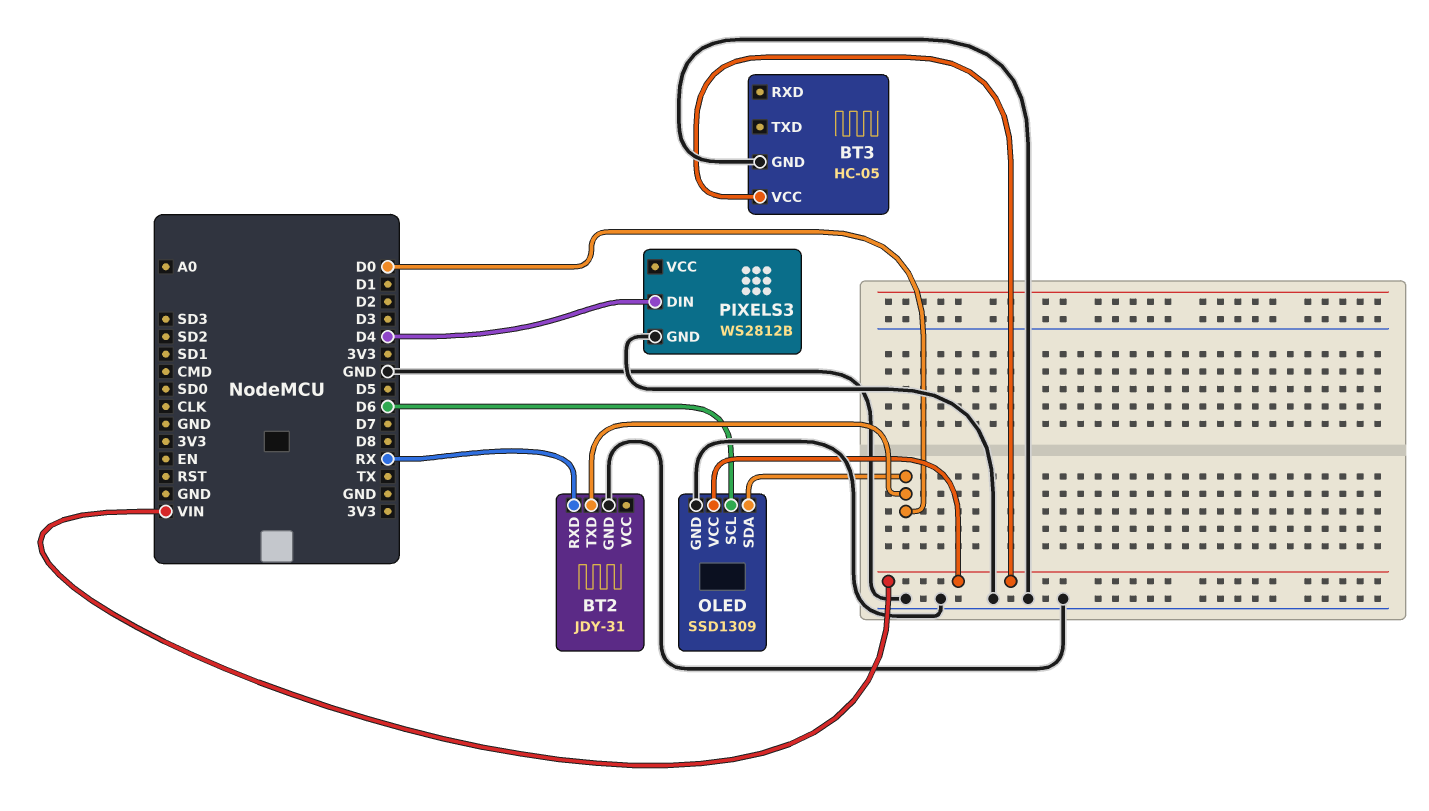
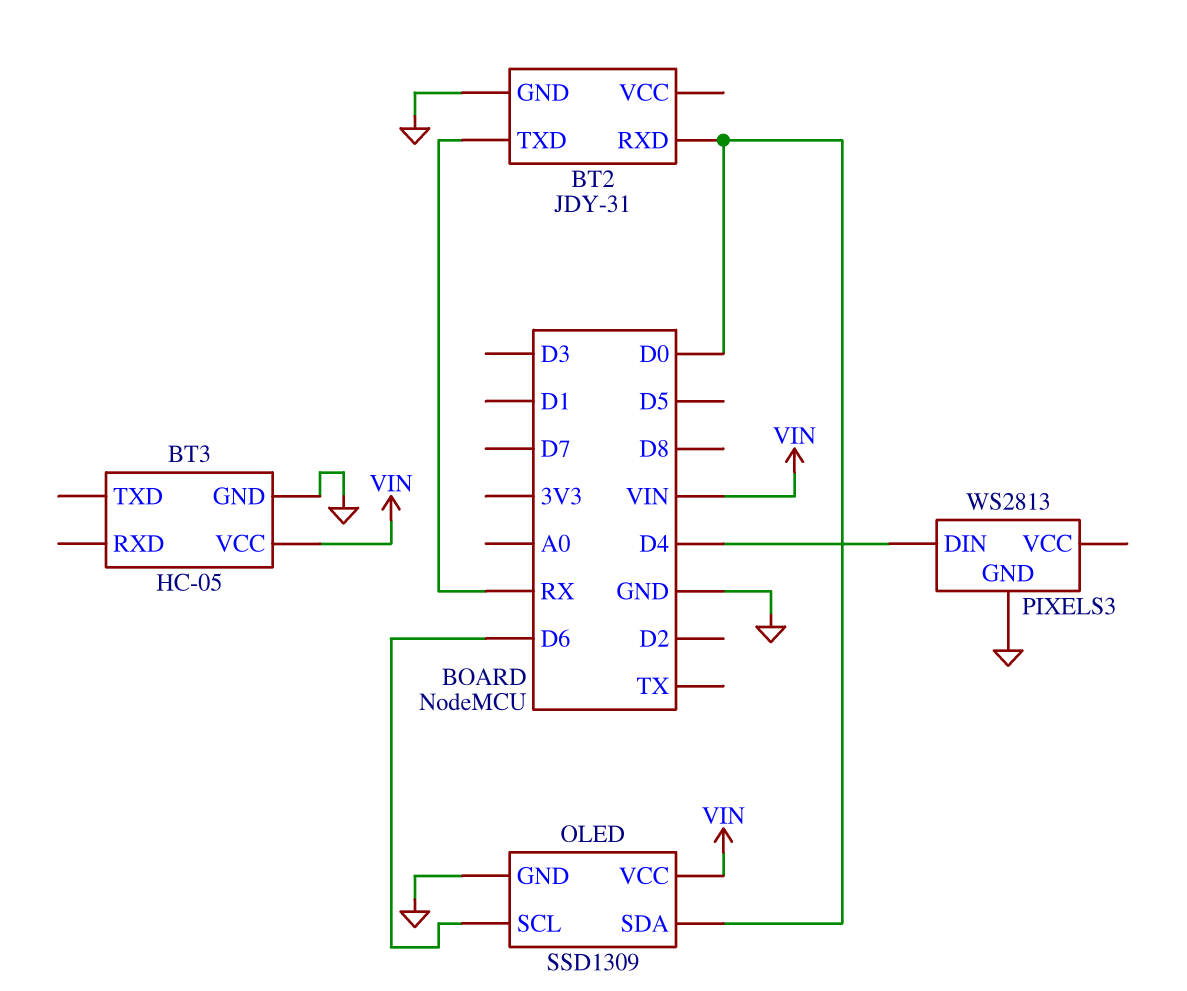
BT2 pin RXD: RX -> D0
BT2 pin TXD: D0 -> RX
PIXELS3: WS2812B -> WS2813

